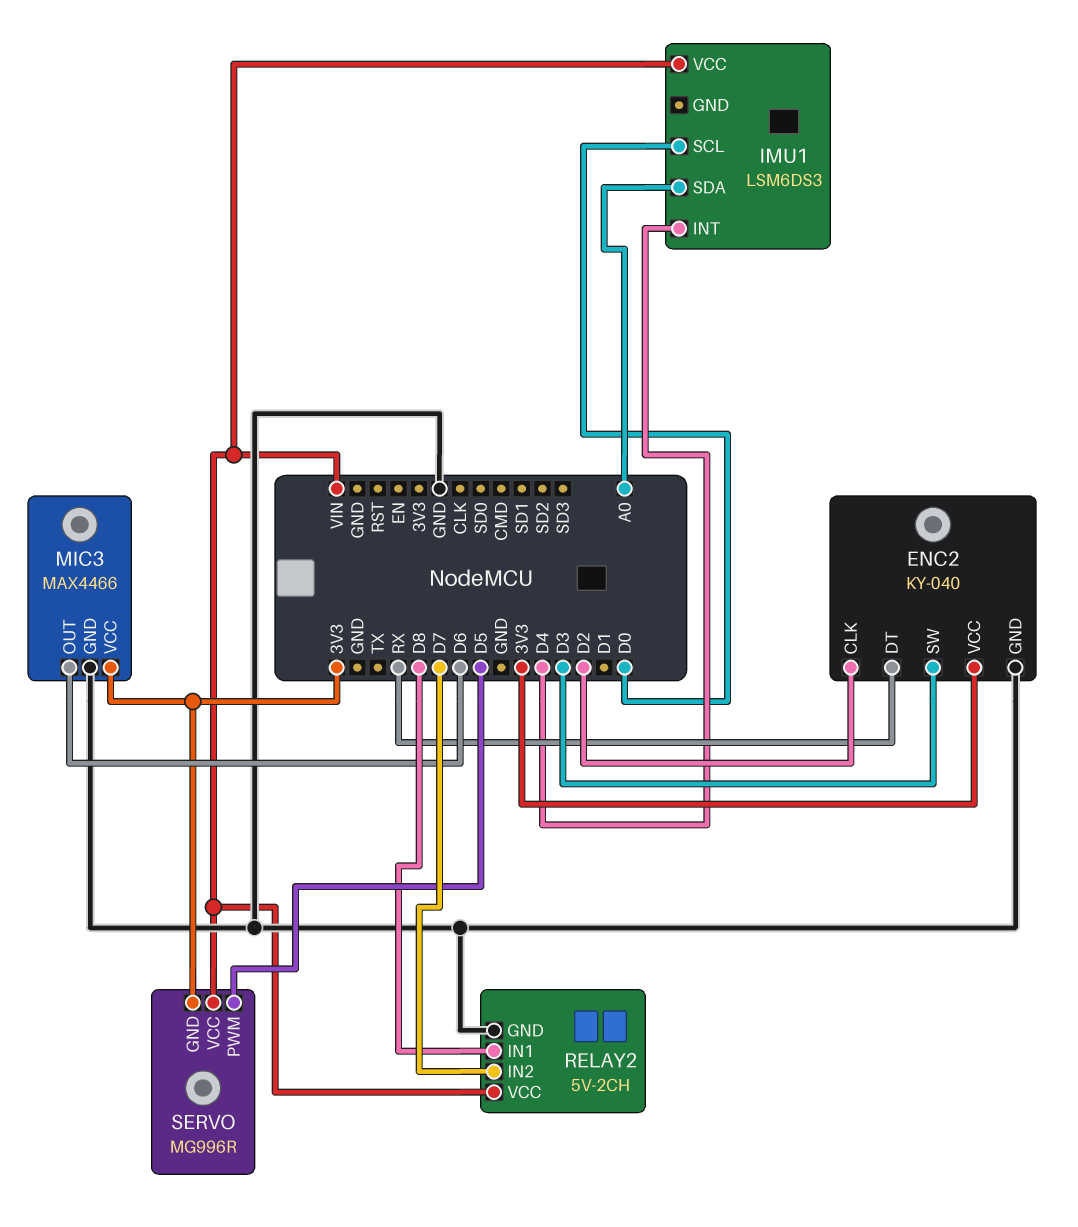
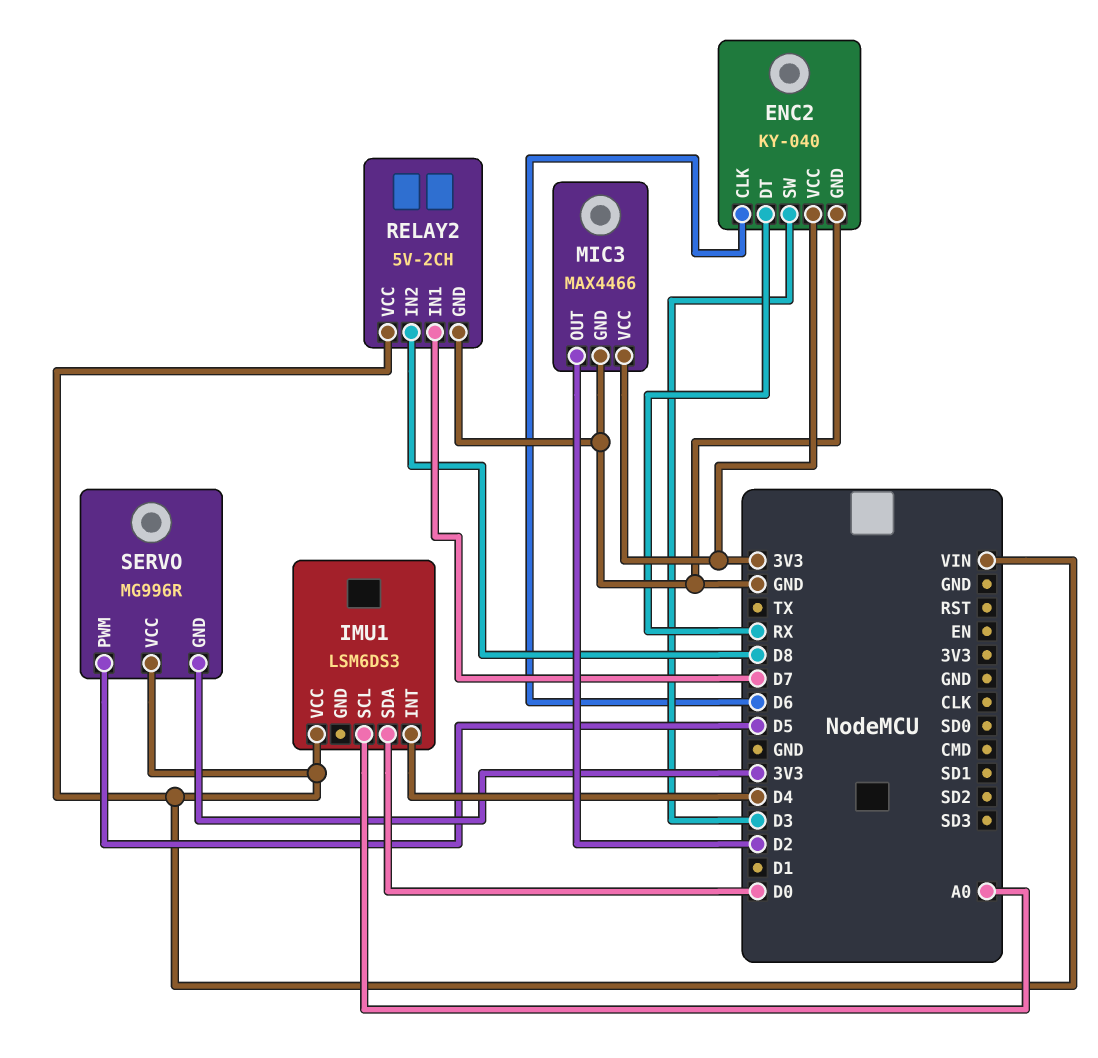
ENC2 pin CLK: D2 -> D6
IMU1 pin SCL: D0 -> A0
IMU1 pin SDA: A0 -> D0
MIC3 pin OUT: D6 -> D2
RELAY2 pin IN1: D8 -> D7
RELAY2 pin IN2: D7 -> D8

